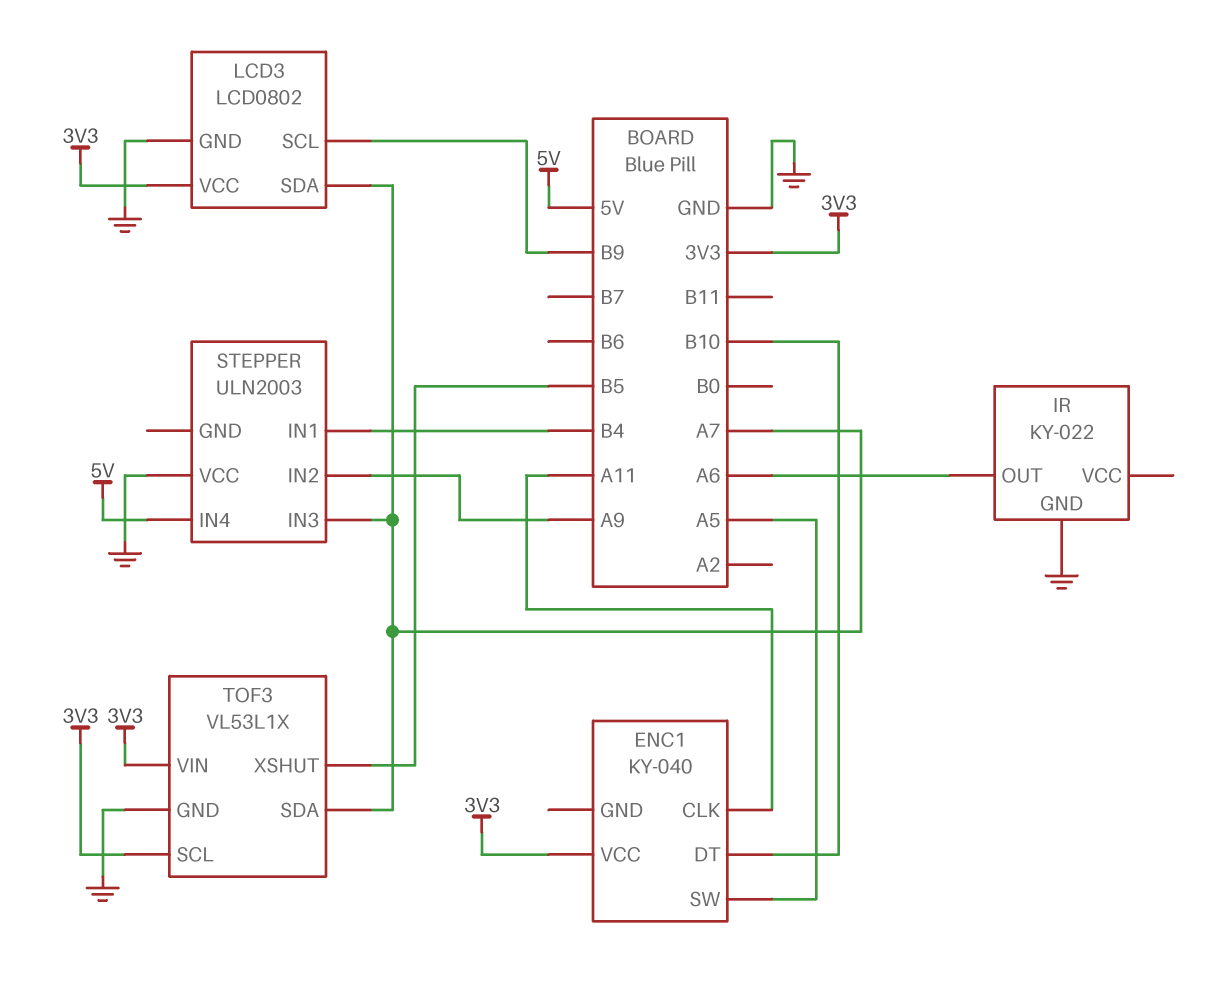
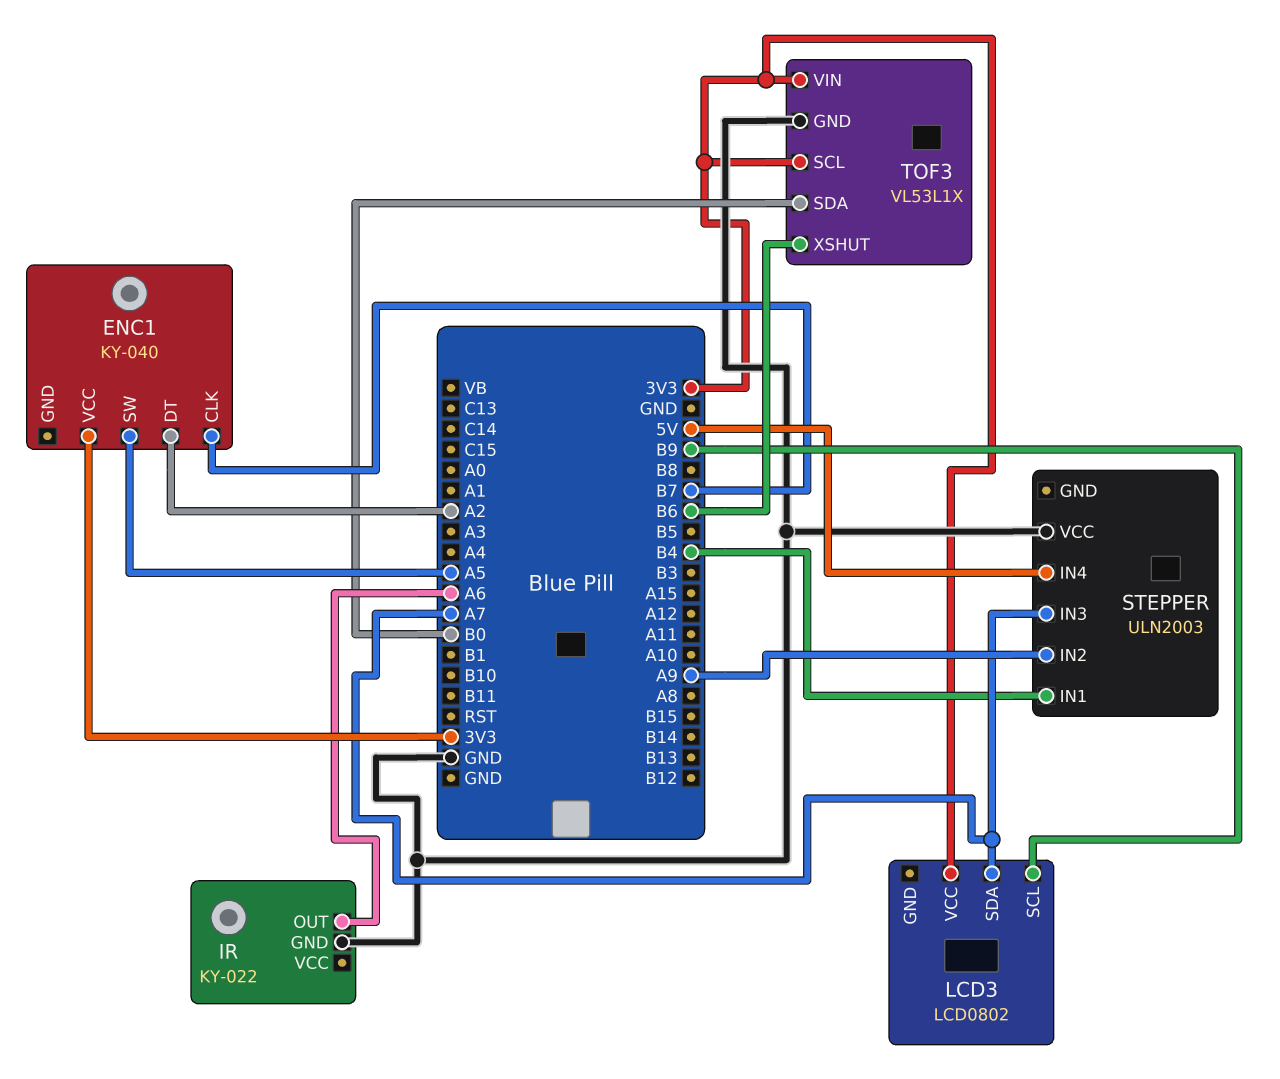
ENC1 pin CLK: A11 -> B7
ENC1 pin DT: B10 -> A2
LCD3 pin GND: GND -> none
TOF3 pin SDA: A7 -> B0
TOF3 pin XSHUT: B5 -> B6

